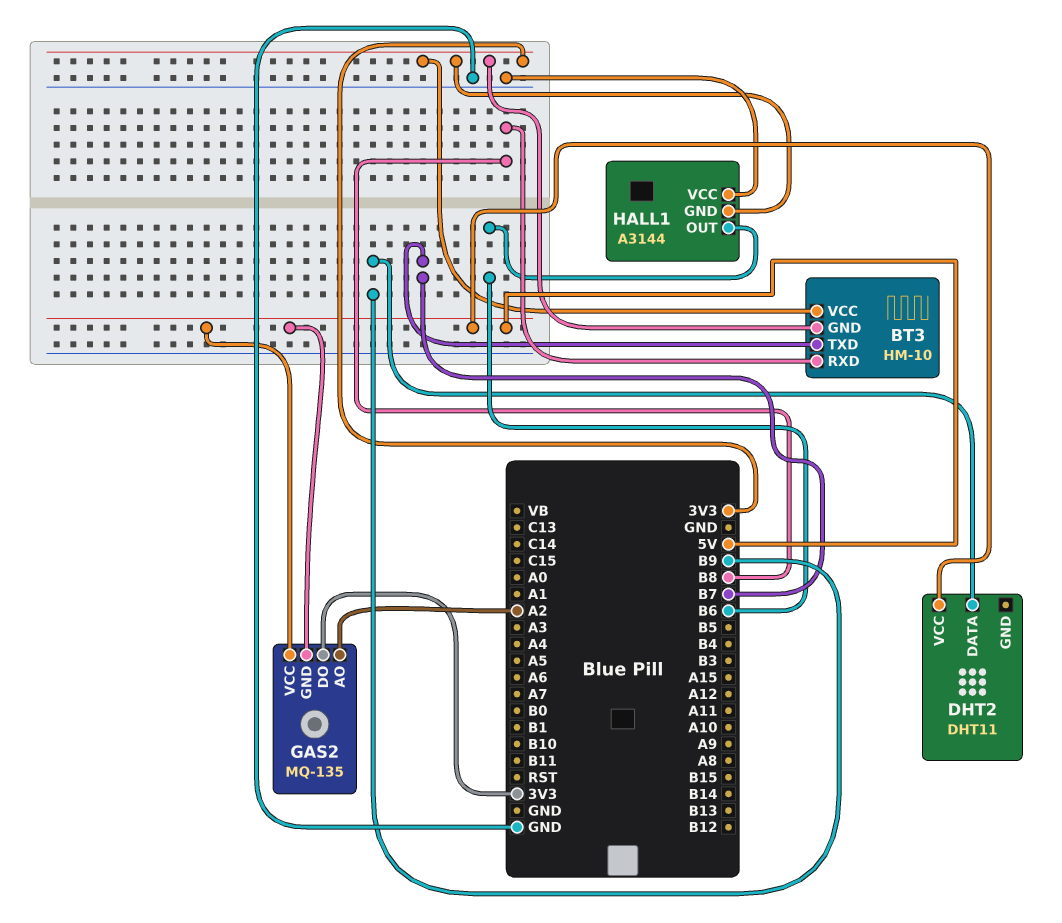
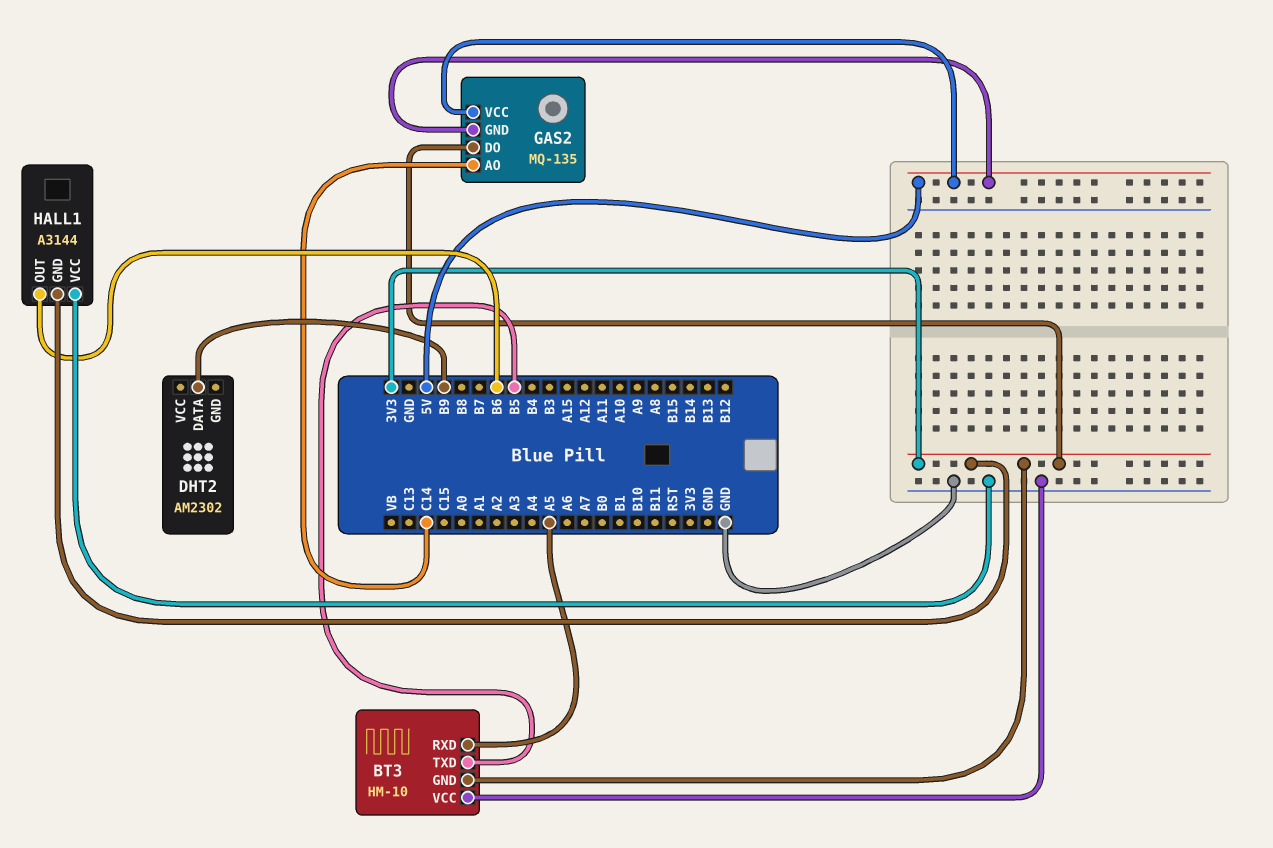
BT3 pin RXD: B8 -> A5
BT3 pin TXD: B7 -> B5
BT3 pin VCC: 3V3 -> GND
DHT2: DHT11 -> AM2302
DHT2 pin VCC: 5V -> none
GAS2 pin AO: A2 -> C14

